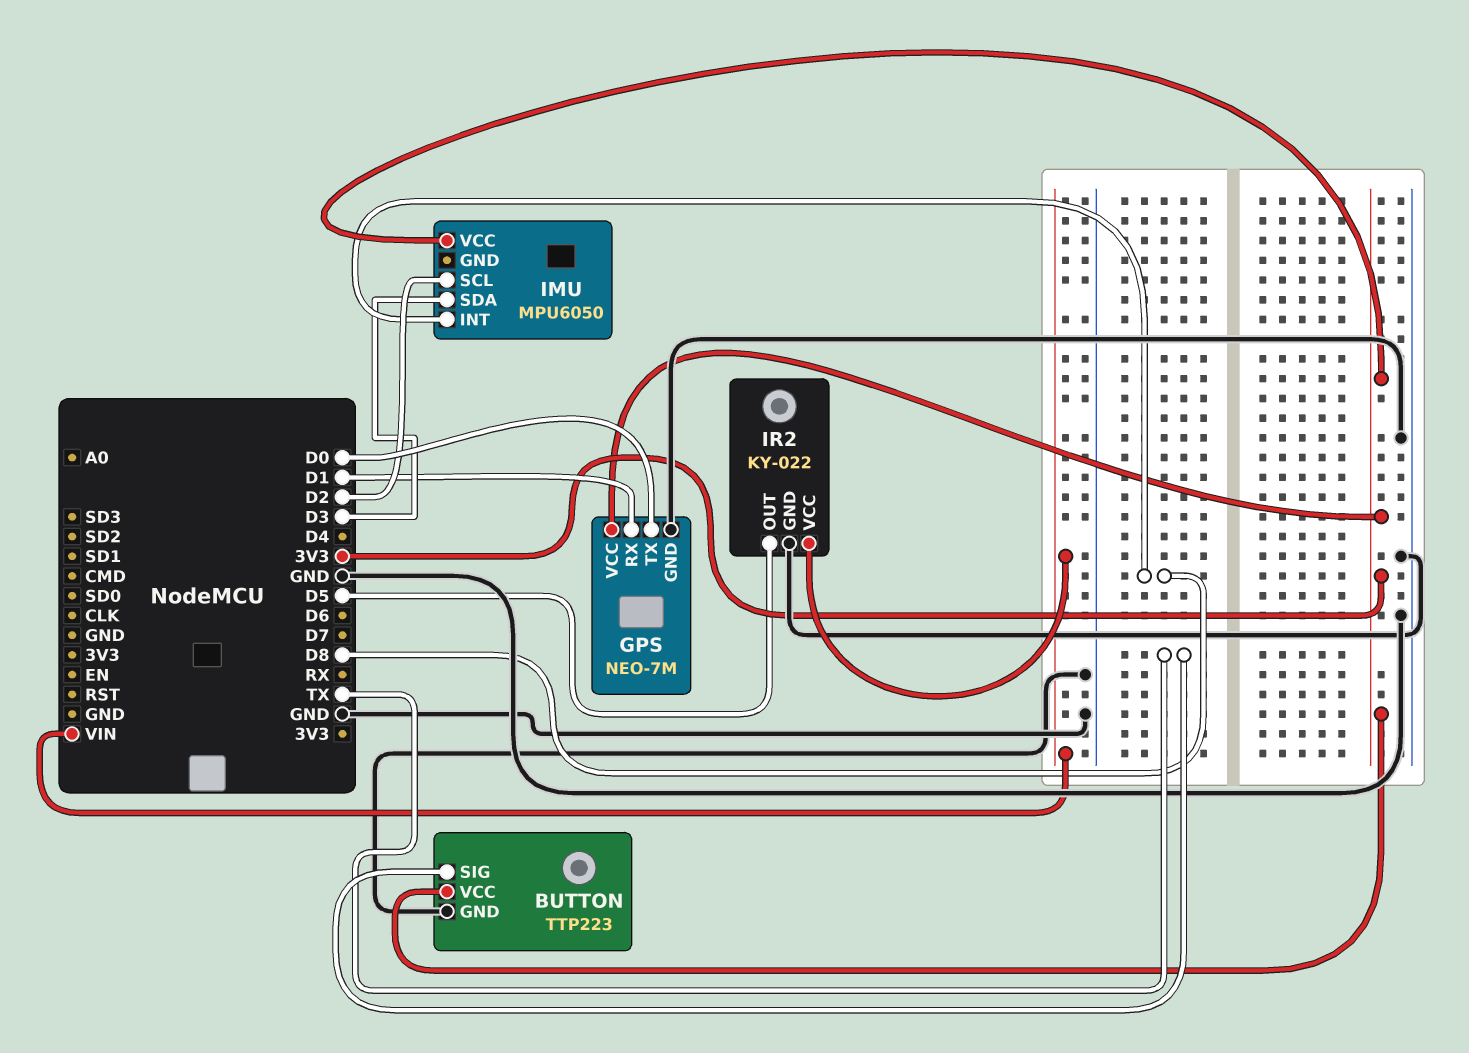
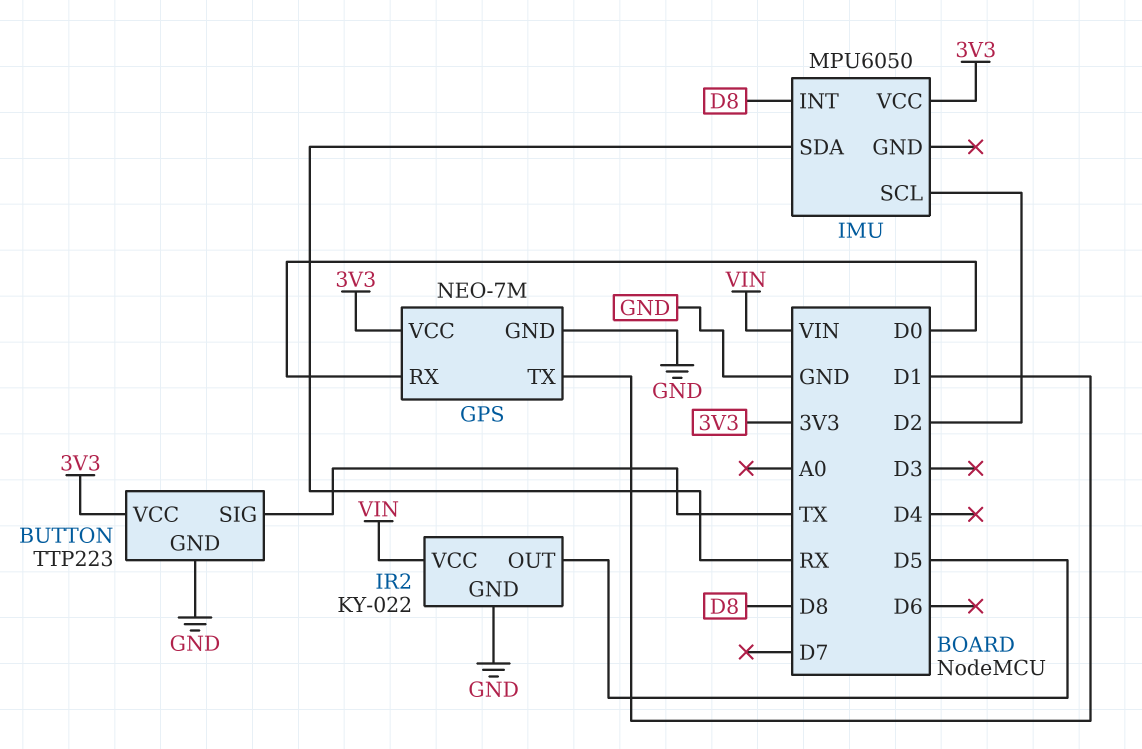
GPS pin RX: D1 -> D0
GPS pin TX: D0 -> D1
IMU pin SDA: D3 -> RX

